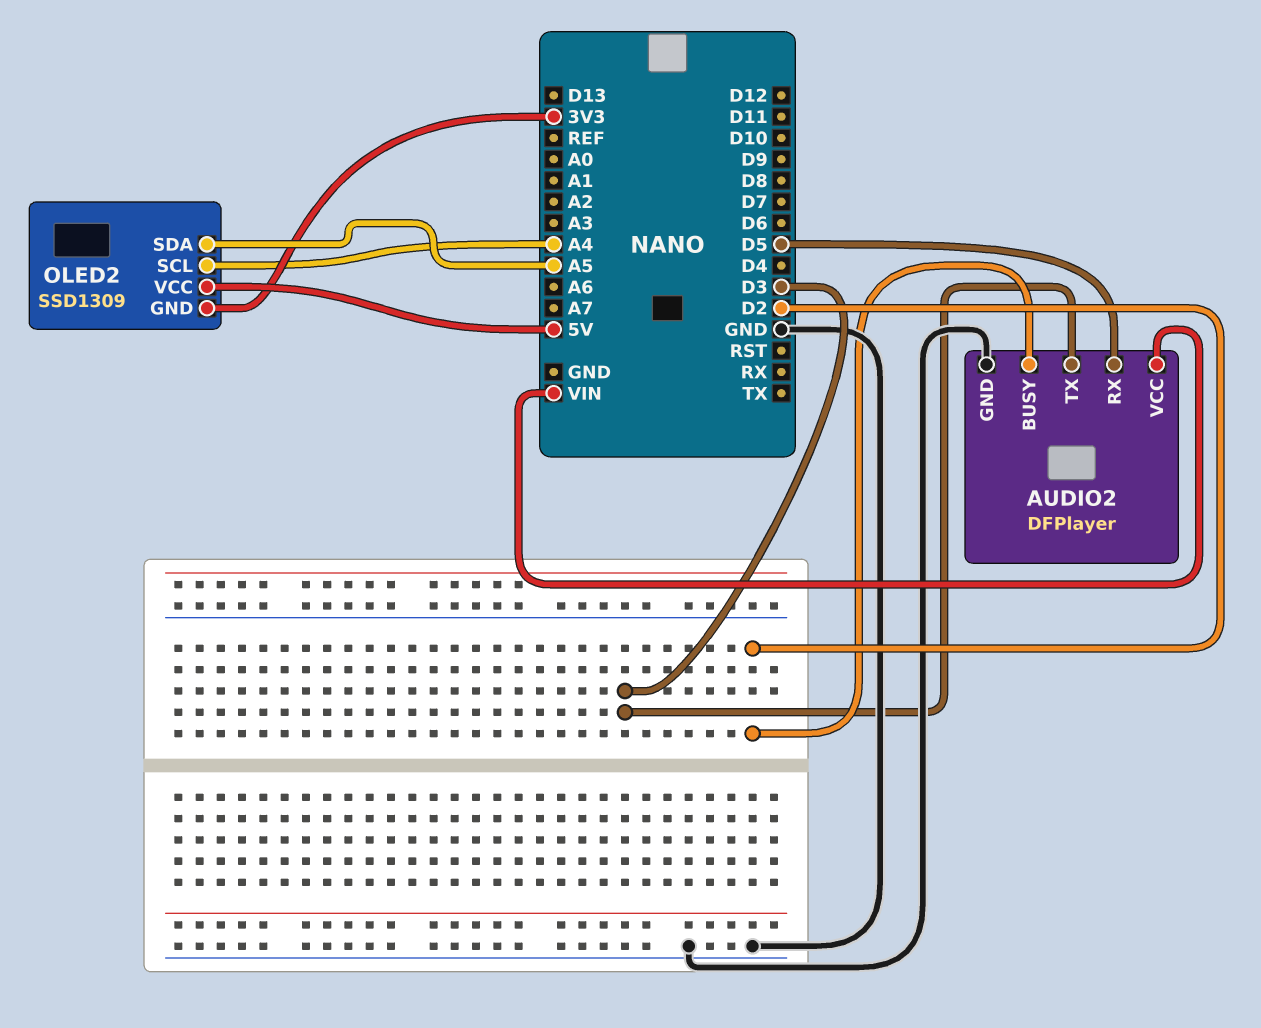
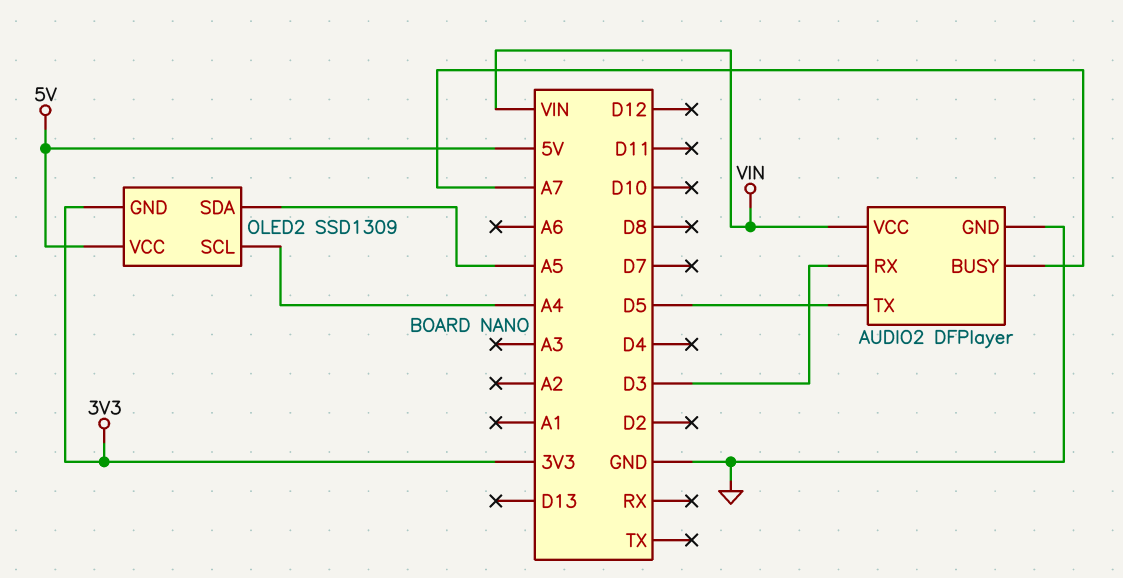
AUDIO2 pin BUSY: D2 -> A7
AUDIO2 pin RX: D5 -> D3
AUDIO2 pin TX: D3 -> D5

